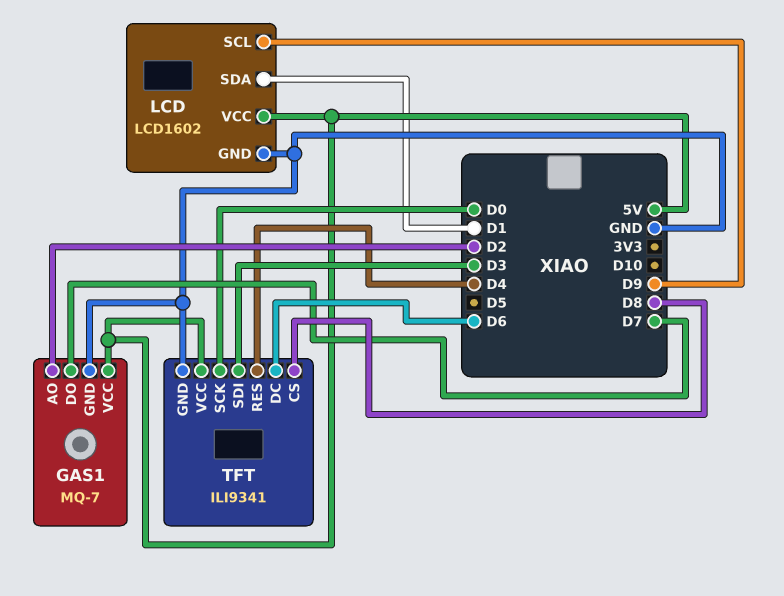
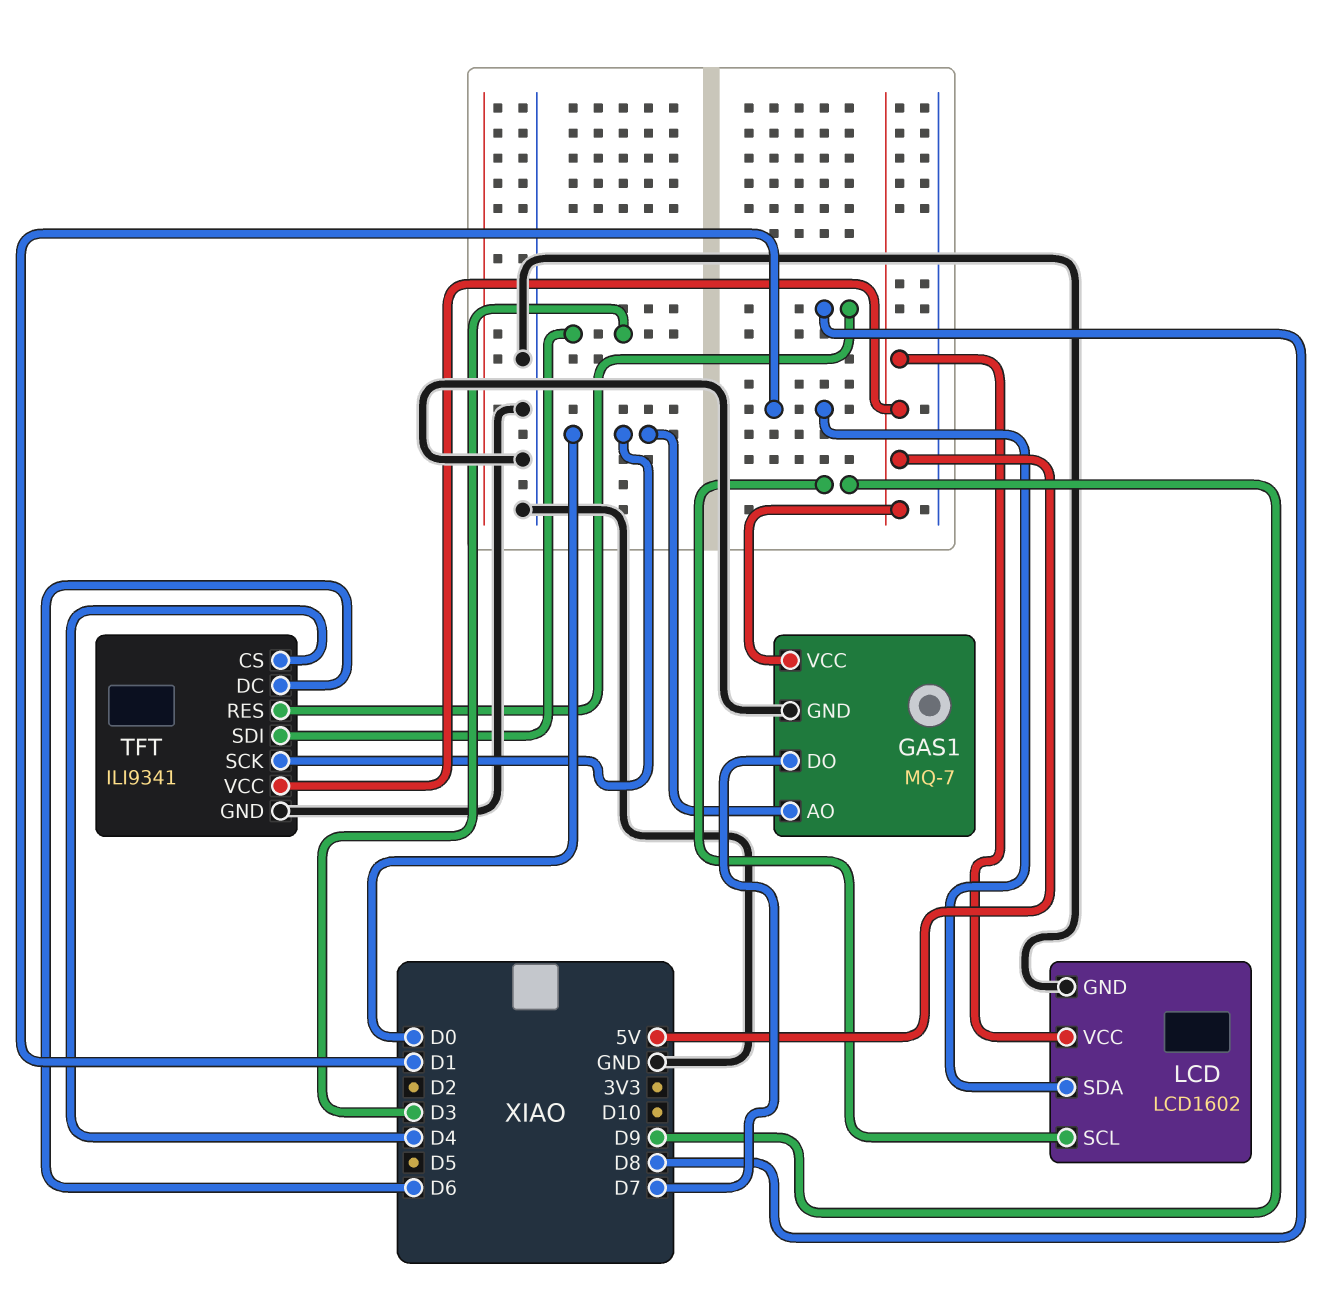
GAS1 pin AO: D2 -> D0
TFT pin CS: D8 -> D4
TFT pin RES: D4 -> D8

